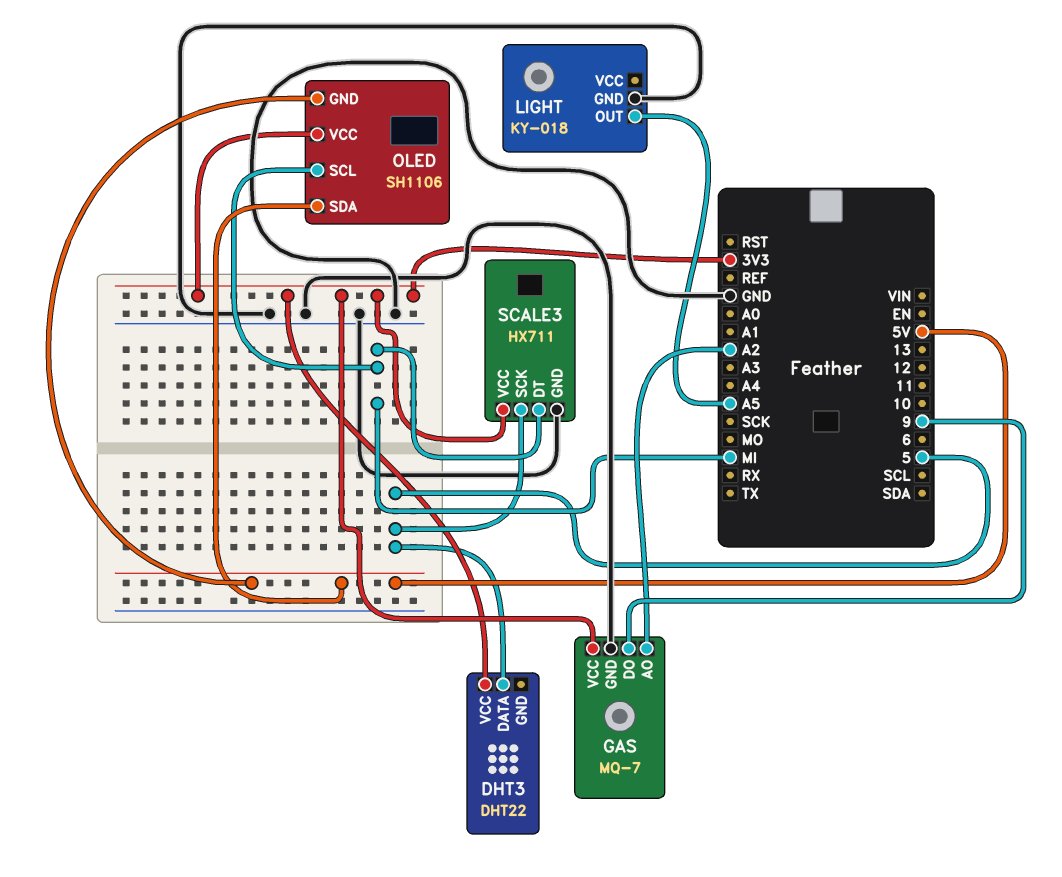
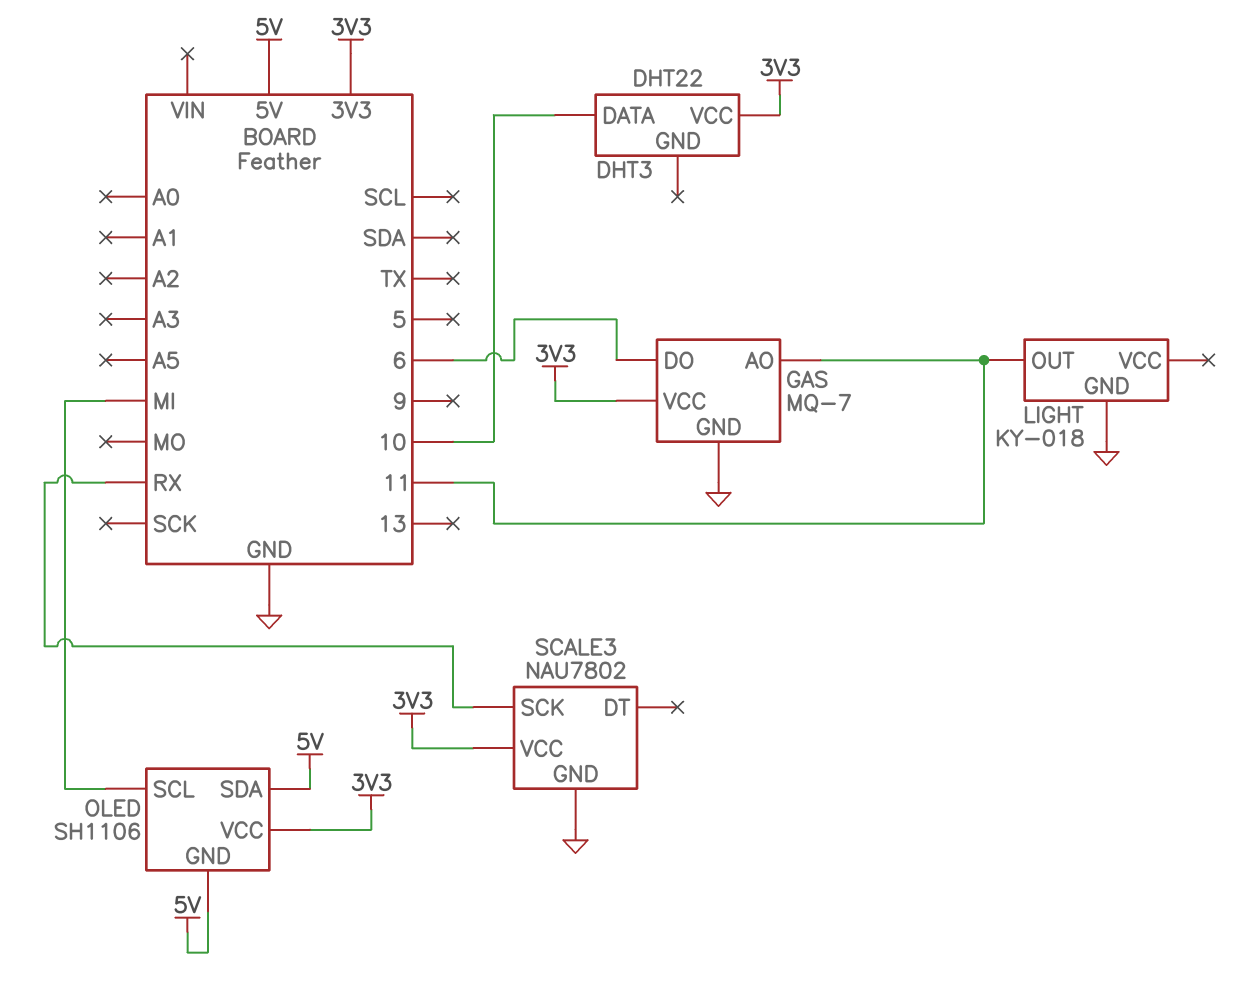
DHT3 pin DATA: 5 -> 10
GAS pin AO: A2 -> 11
GAS pin DO: 9 -> 6
LIGHT pin OUT: A5 -> 11
SCALE3: HX711 -> NAU7802
SCALE3 pin DT: MI -> none
SCALE3 pin SCK: 5 -> RX

